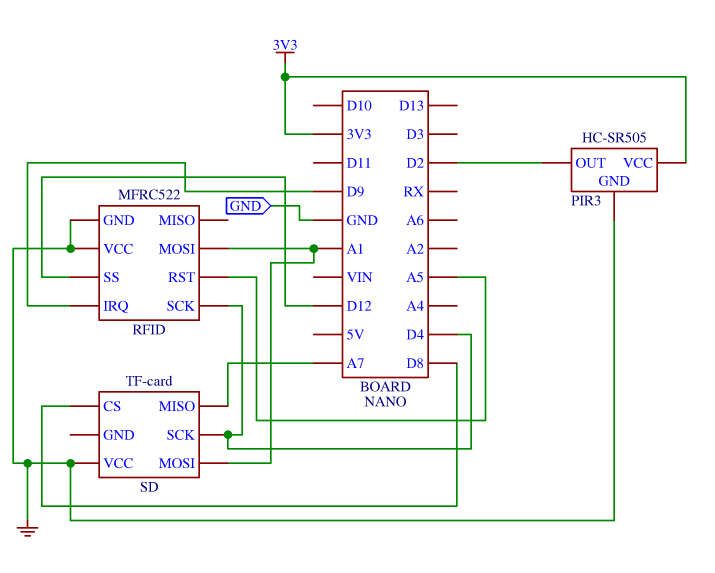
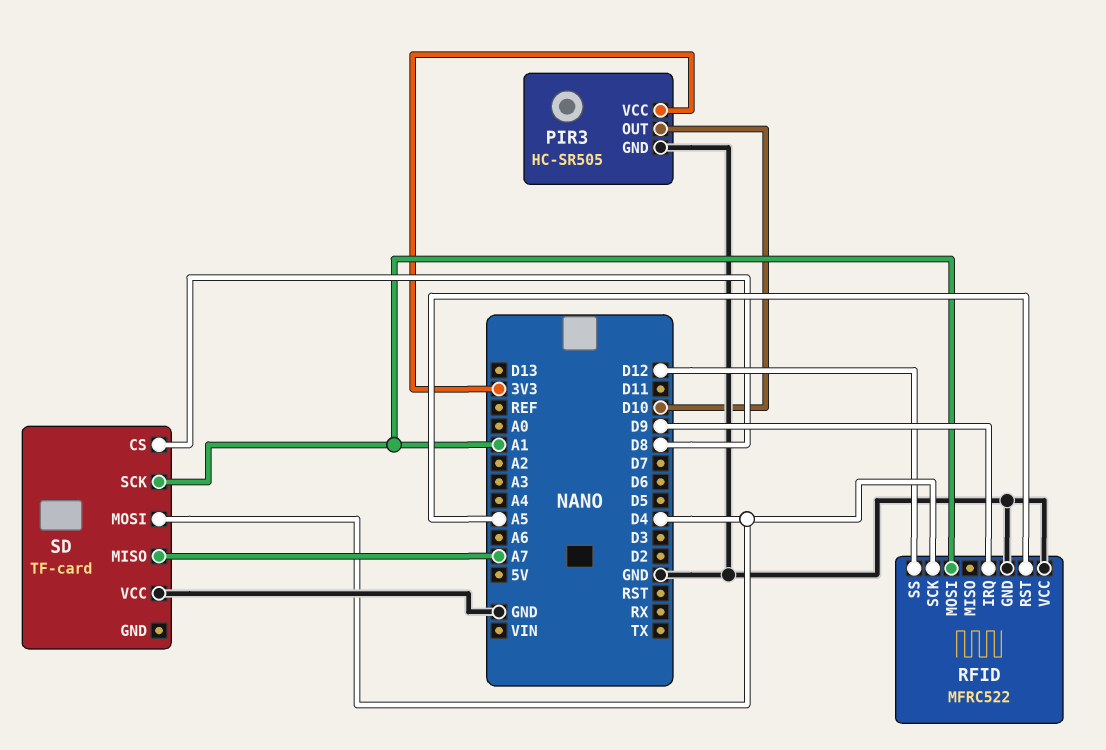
PIR3 pin OUT: D2 -> D10
SD pin MOSI: A1 -> D4
SD pin SCK: D4 -> A1

